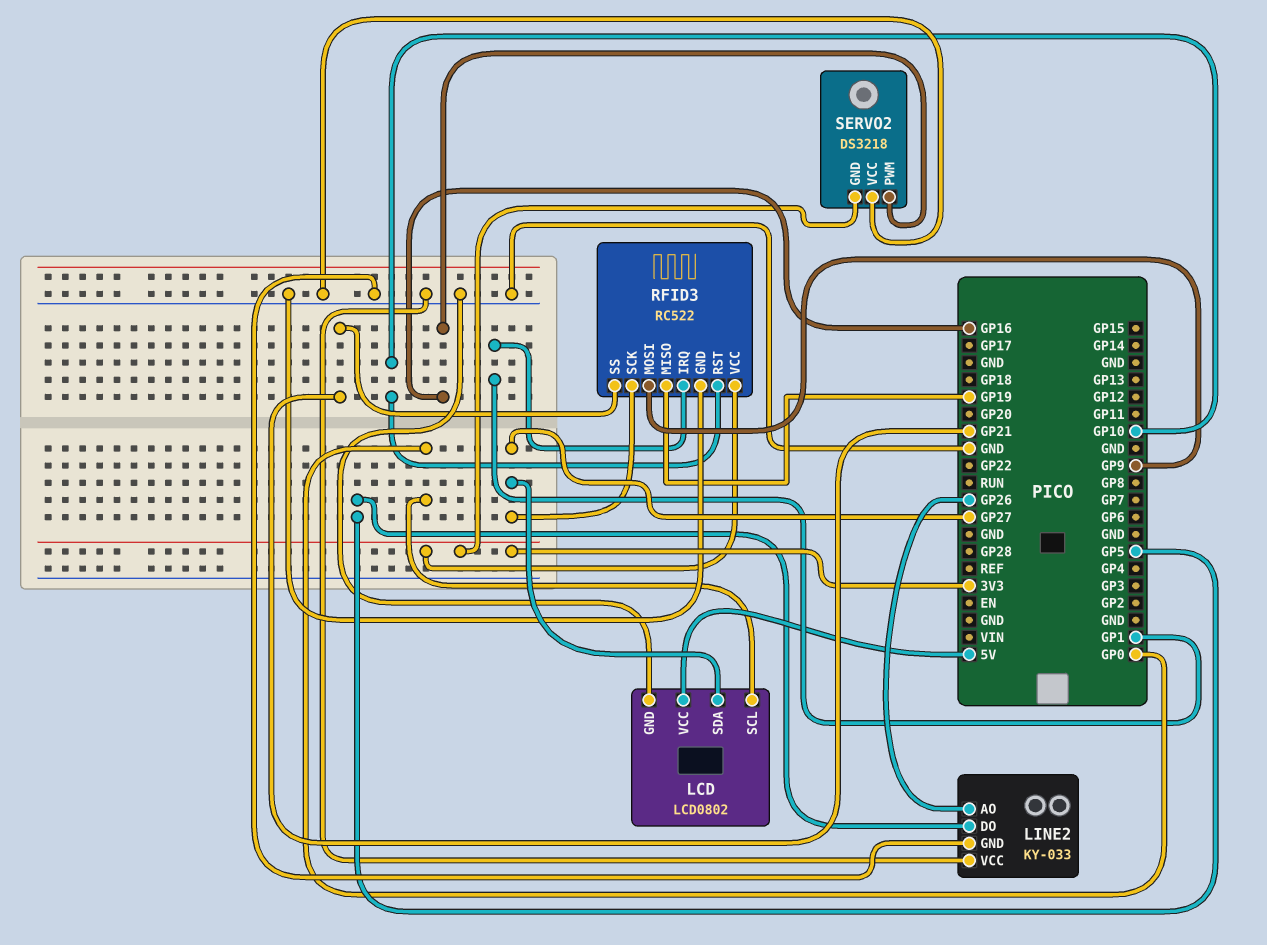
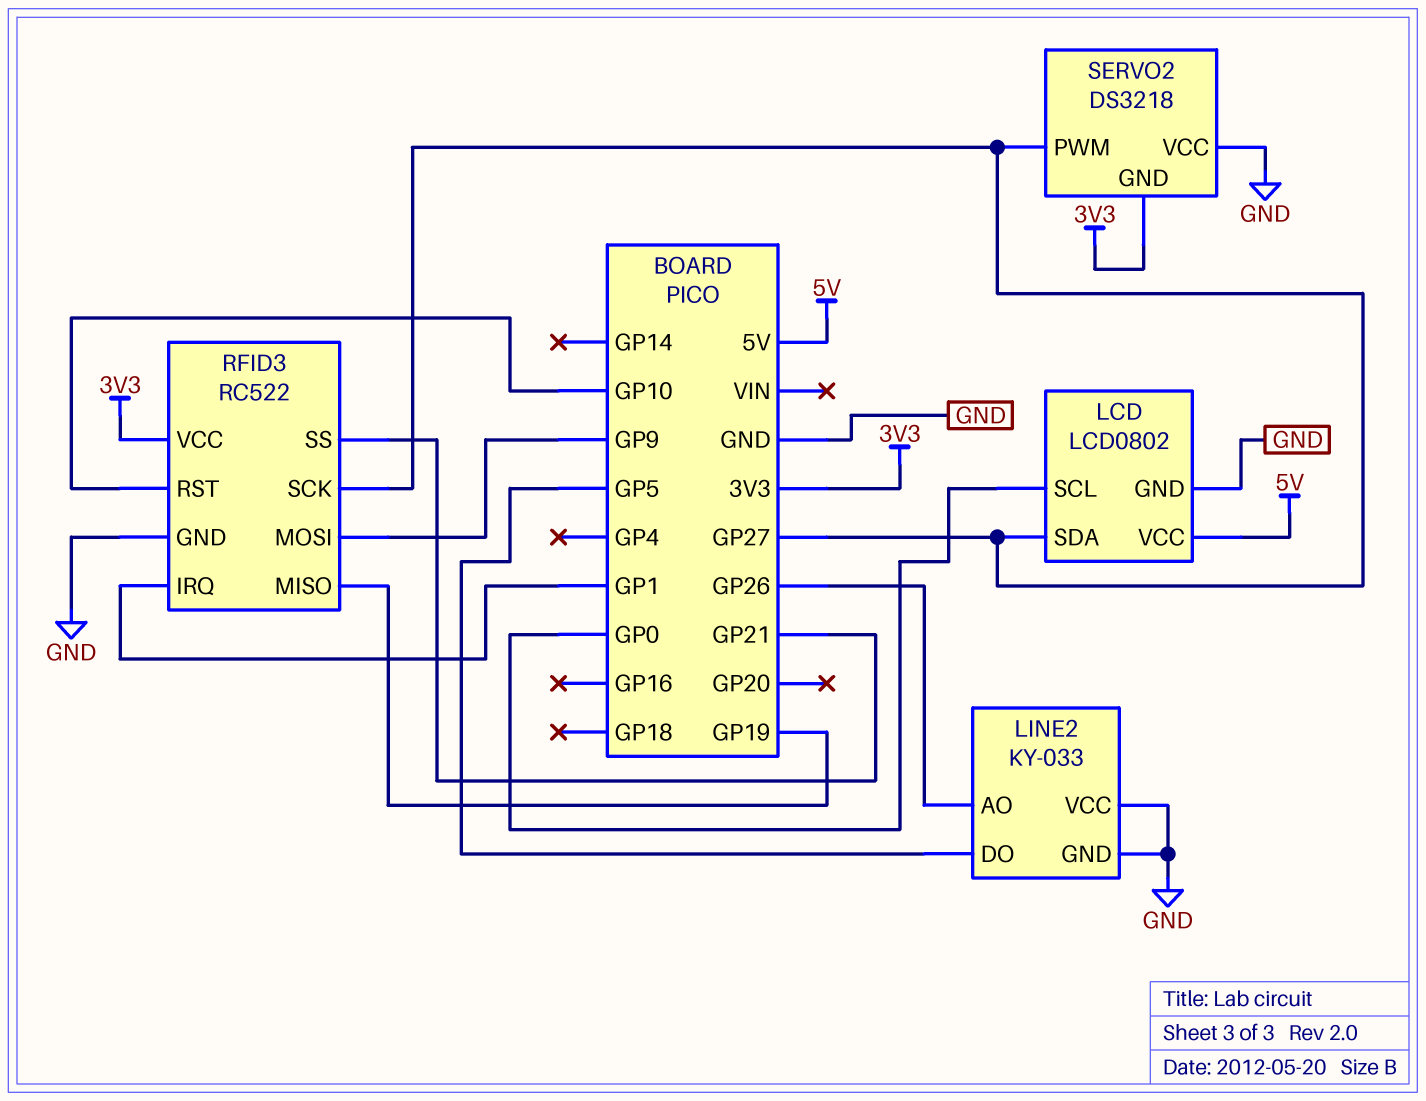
SERVO2 pin PWM: GP16 -> GP27

